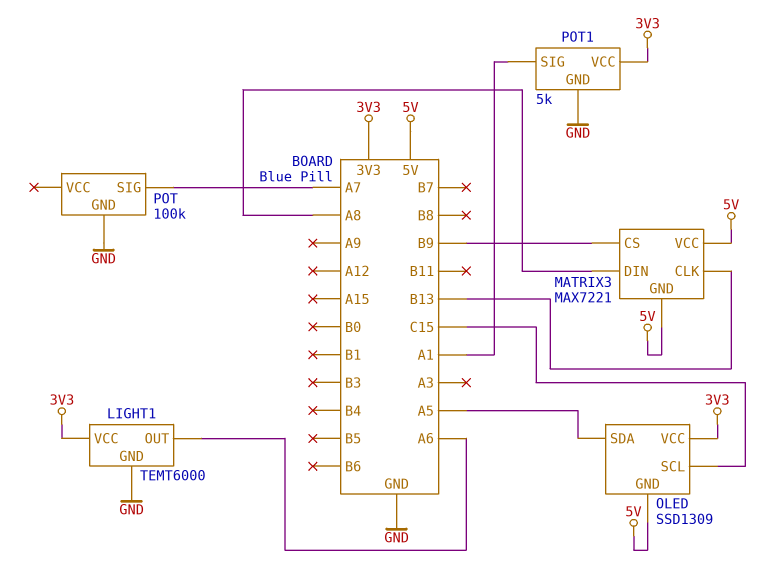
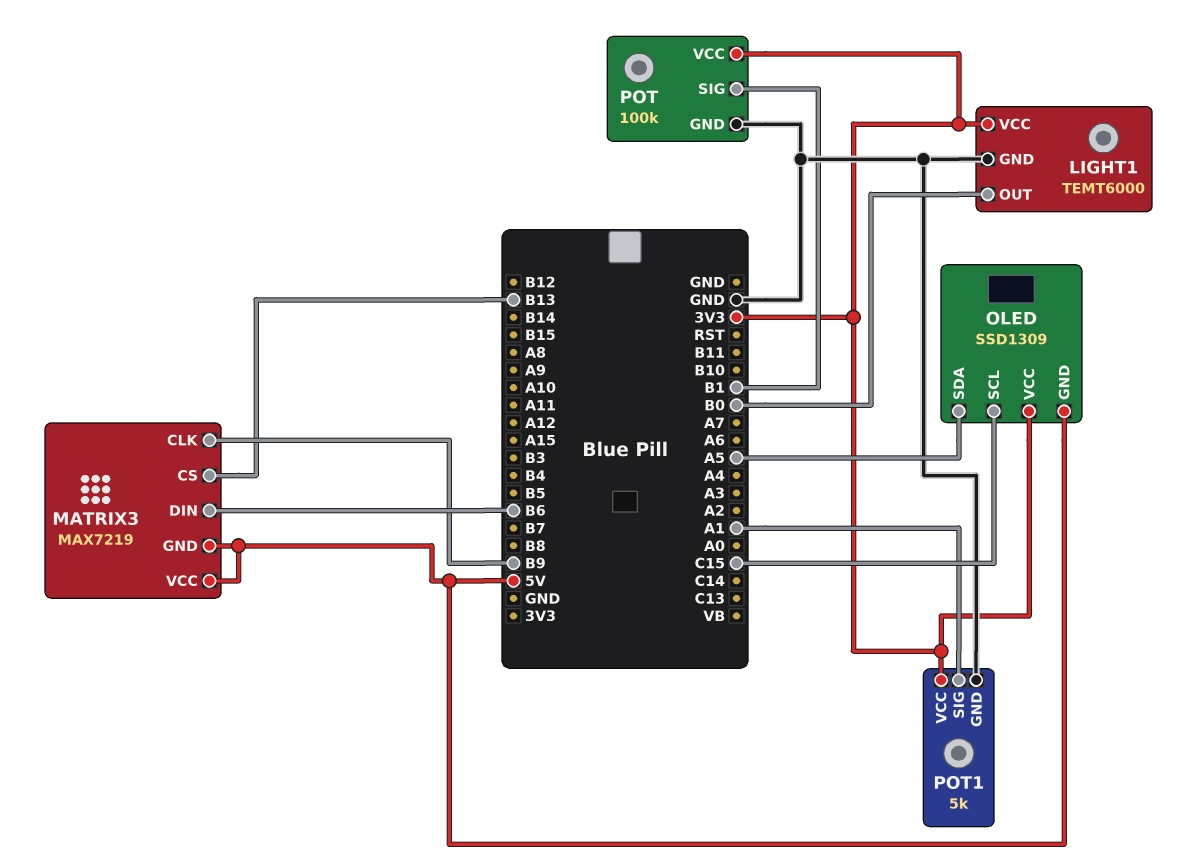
LIGHT1 pin OUT: A6 -> B0
MATRIX3: MAX7221 -> MAX7219
MATRIX3 pin CLK: B13 -> B9
MATRIX3 pin CS: B9 -> B13
MATRIX3 pin DIN: A8 -> B6
POT pin SIG: A7 -> B1
POT pin VCC: none -> 3V3

